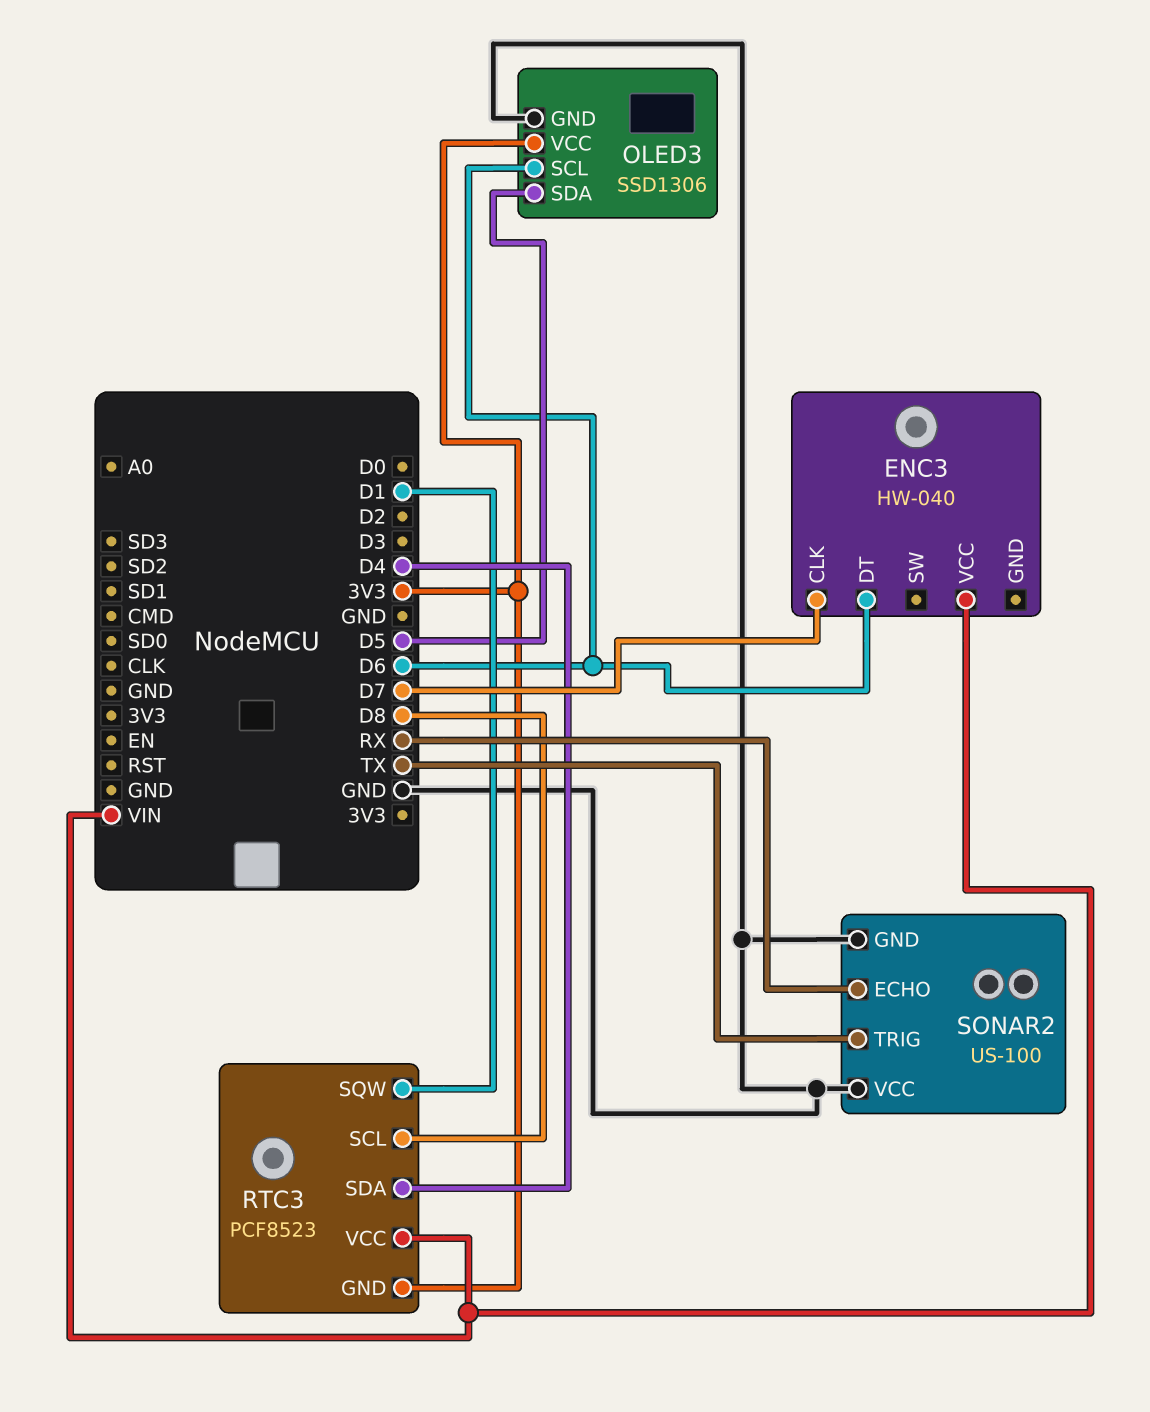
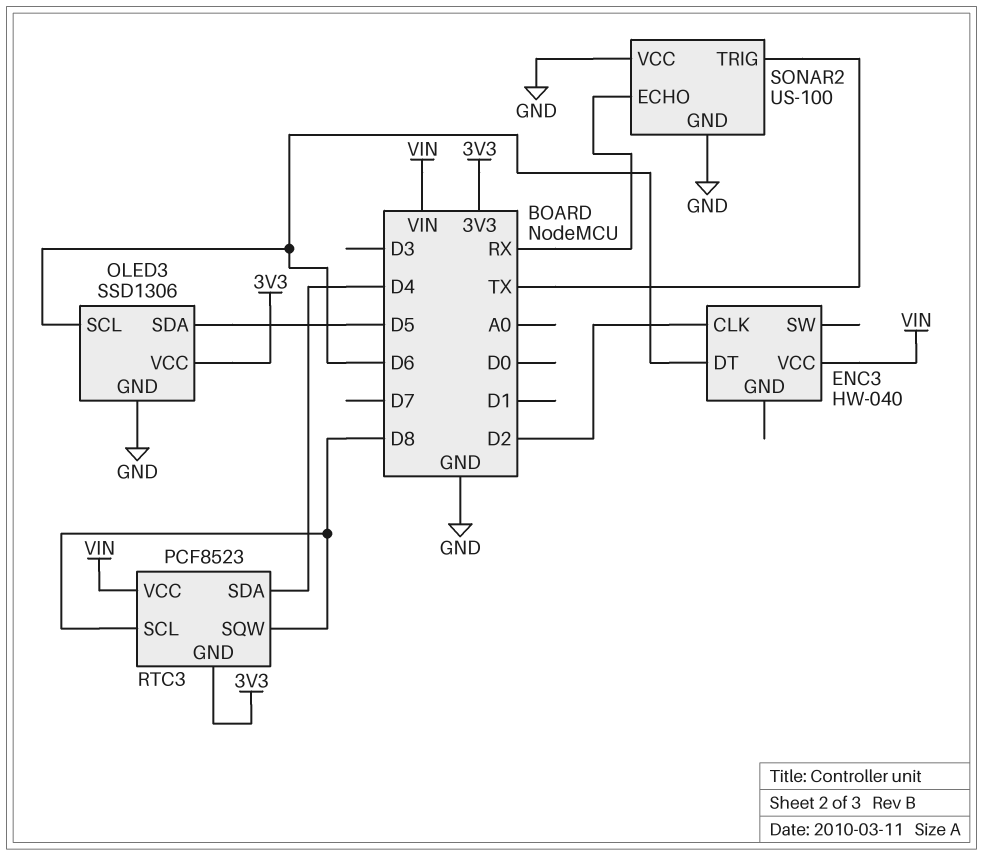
ENC3 pin CLK: D7 -> D2
RTC3 pin SQW: D1 -> D8

